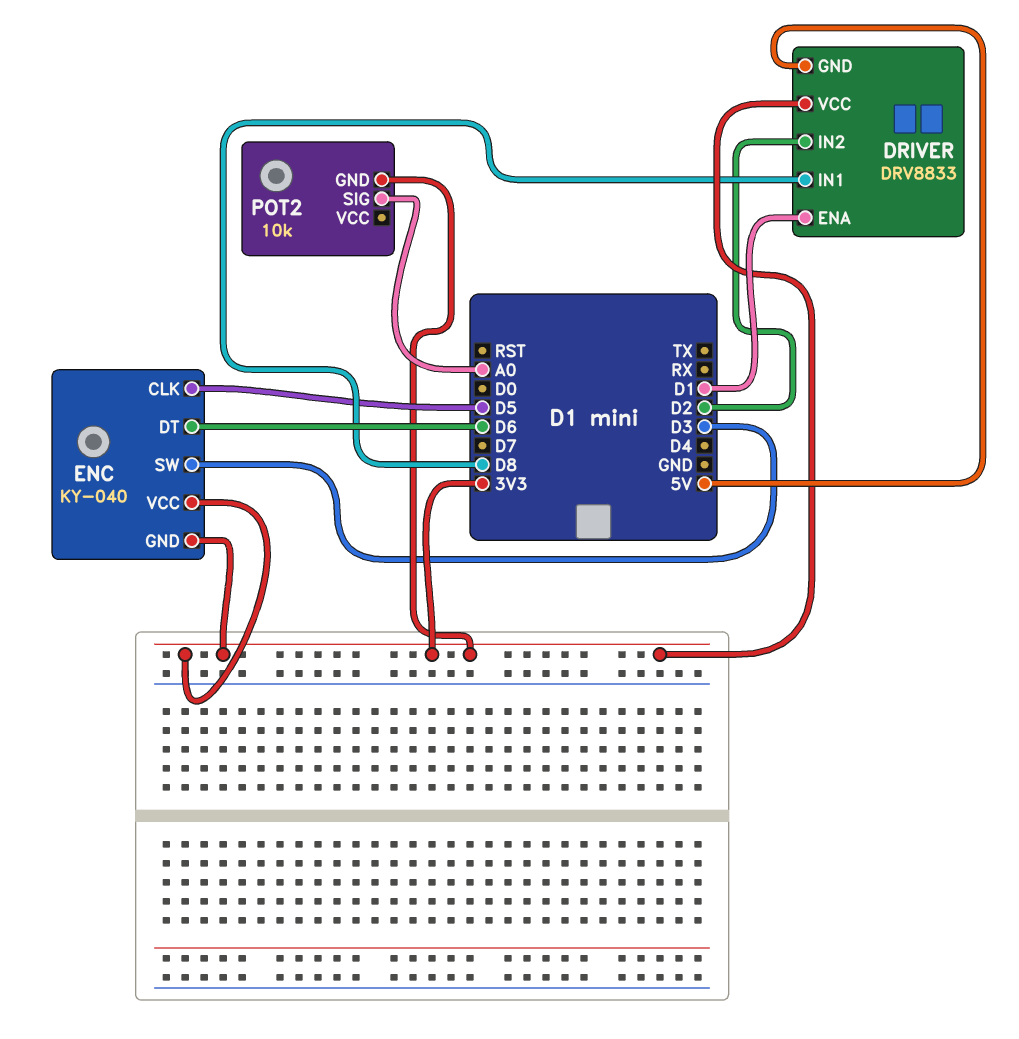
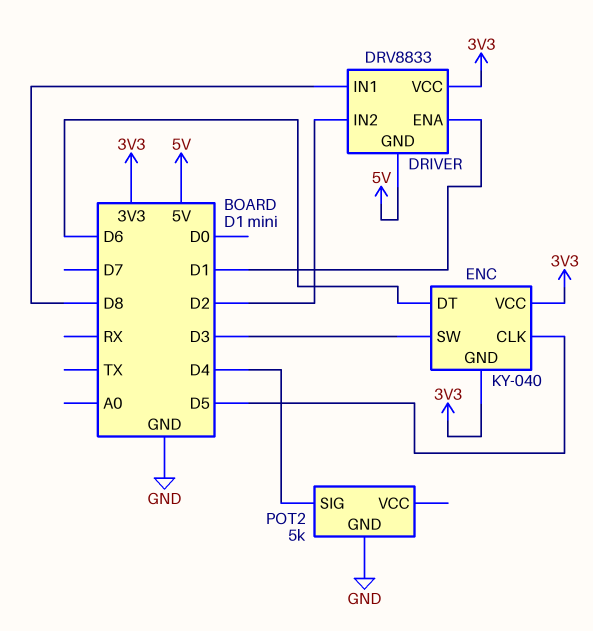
POT2: 10k -> 5k
POT2 pin GND: 3V3 -> GND
POT2 pin SIG: A0 -> D4

